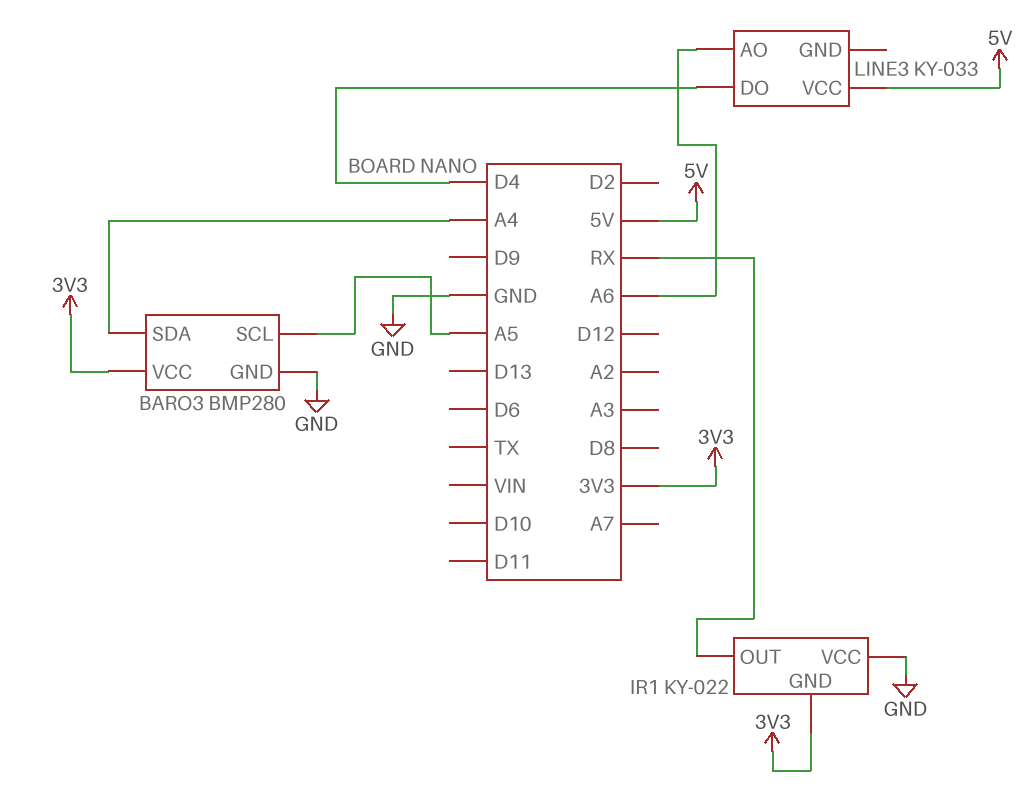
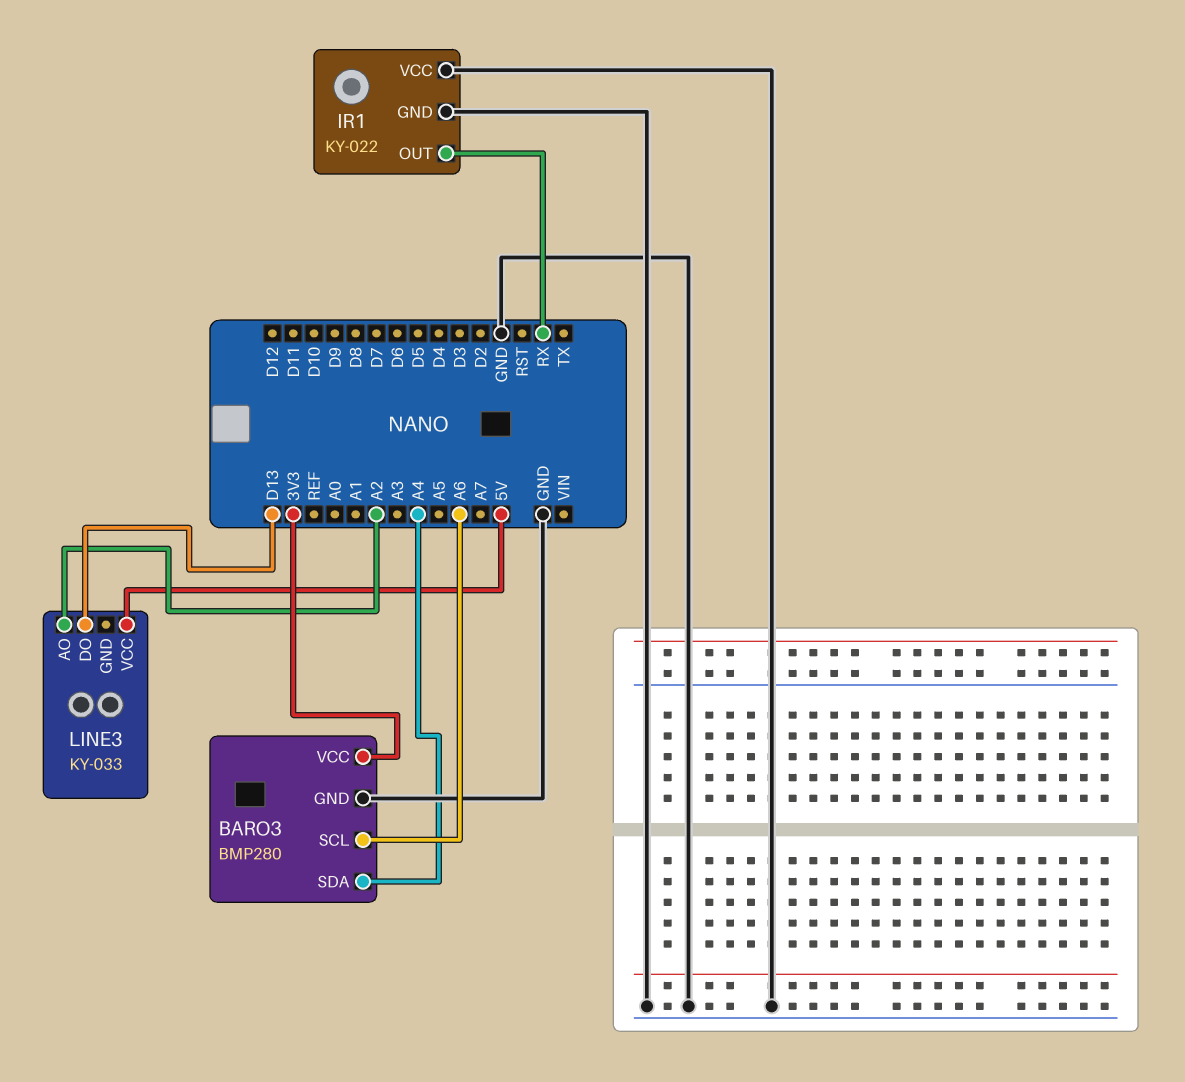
BARO3 pin SCL: A5 -> A6
IR1 pin GND: 3V3 -> GND
LINE3 pin AO: A6 -> A2
LINE3 pin DO: D4 -> D13

